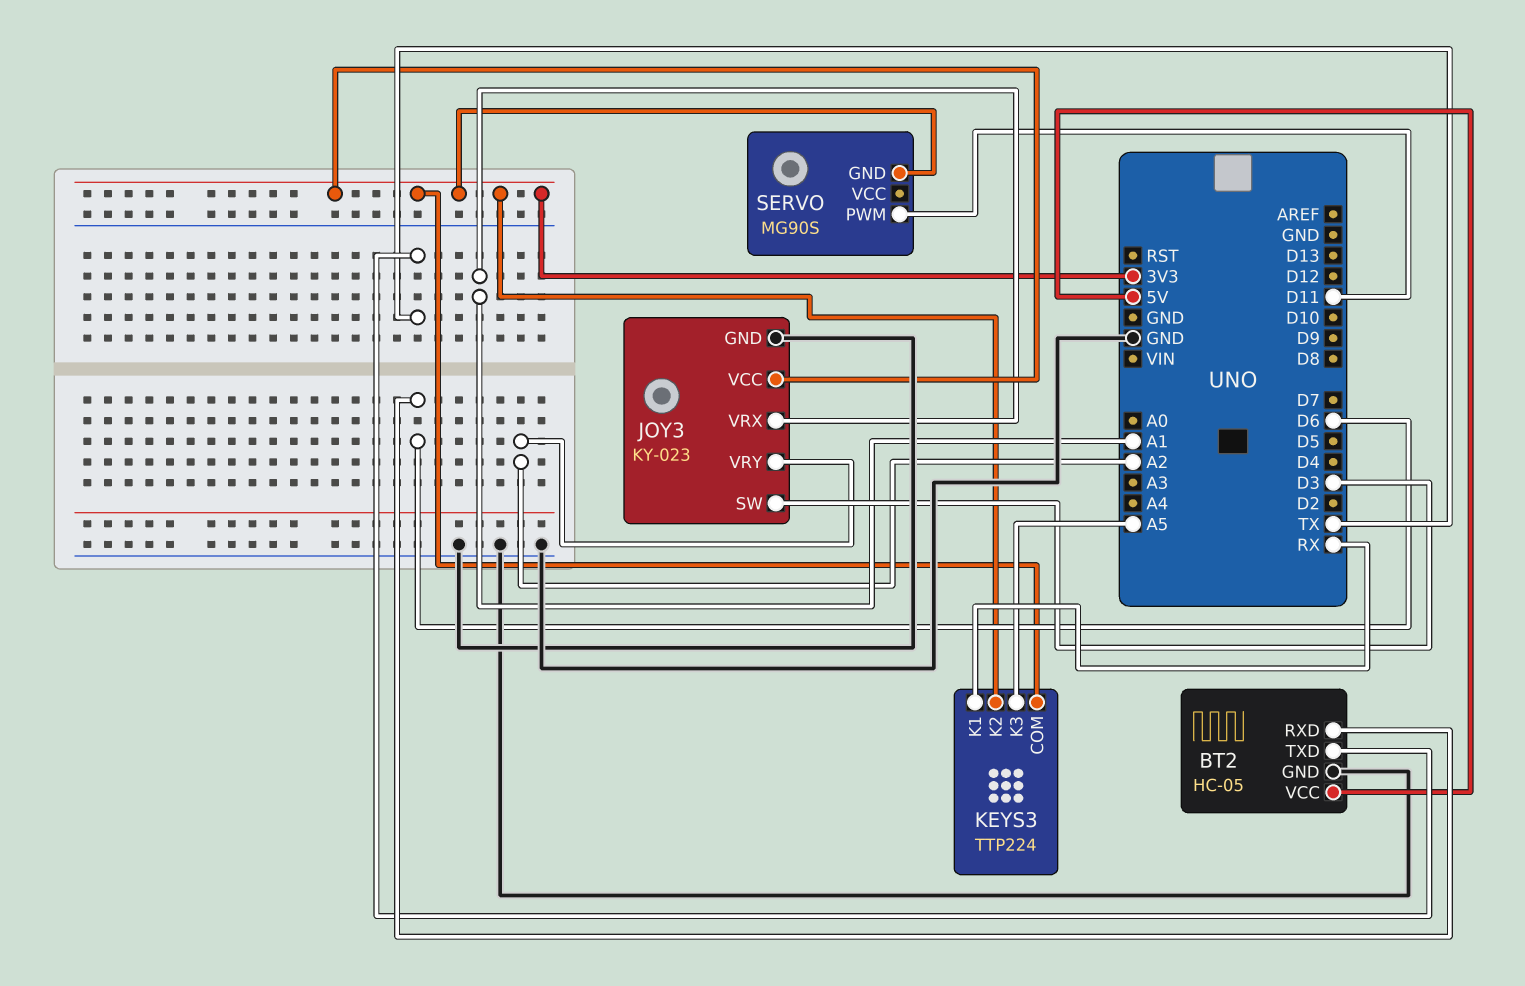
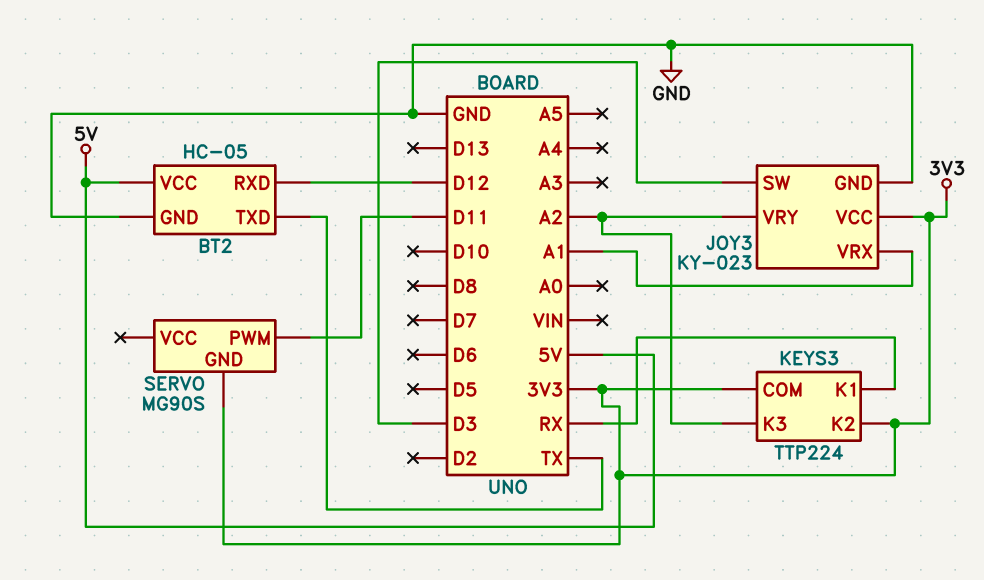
BT2 pin RXD: D6 -> D12
KEYS3 pin K3: A5 -> A2

